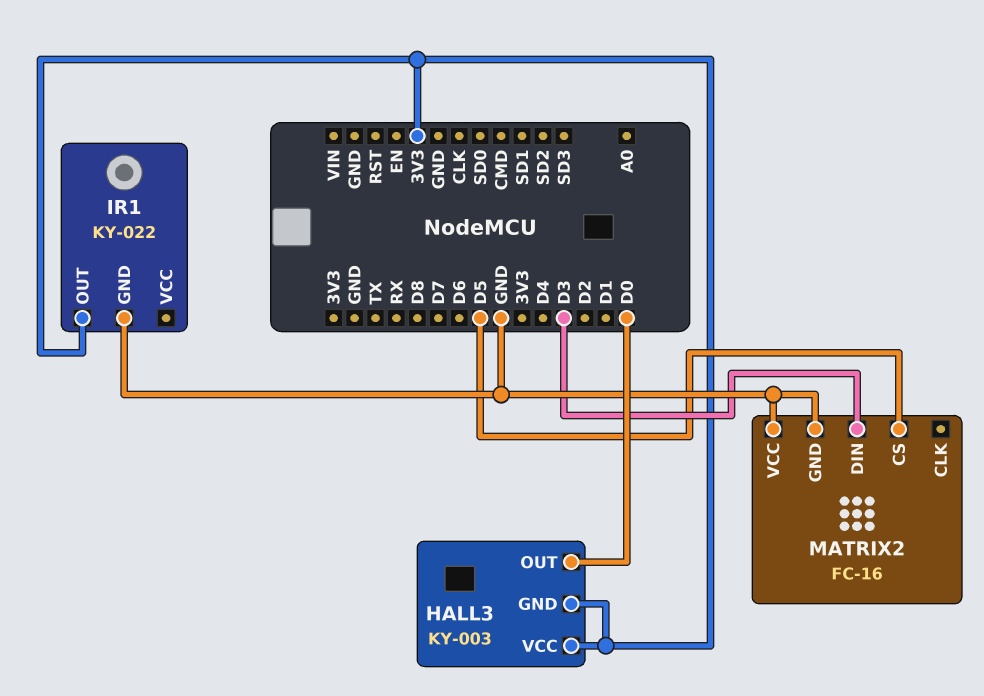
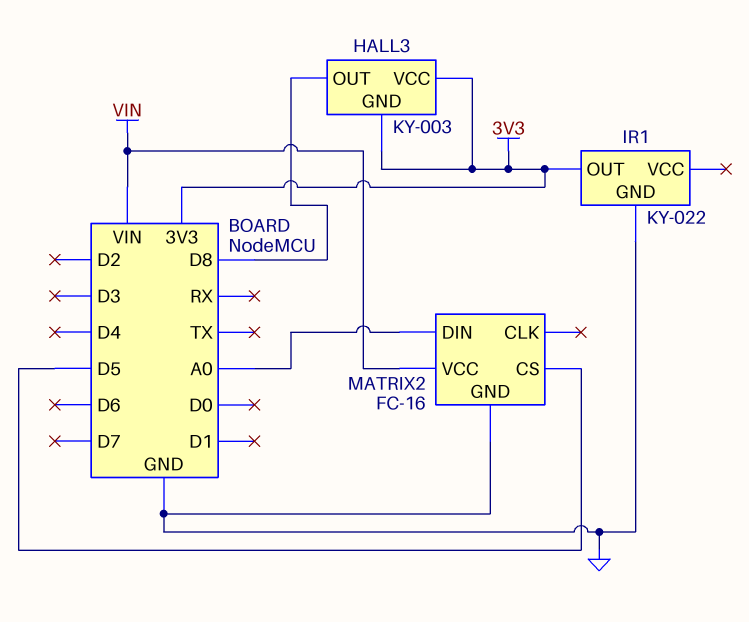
HALL3 pin OUT: D0 -> D8
MATRIX2 pin DIN: D3 -> A0
MATRIX2 pin VCC: GND -> VIN

